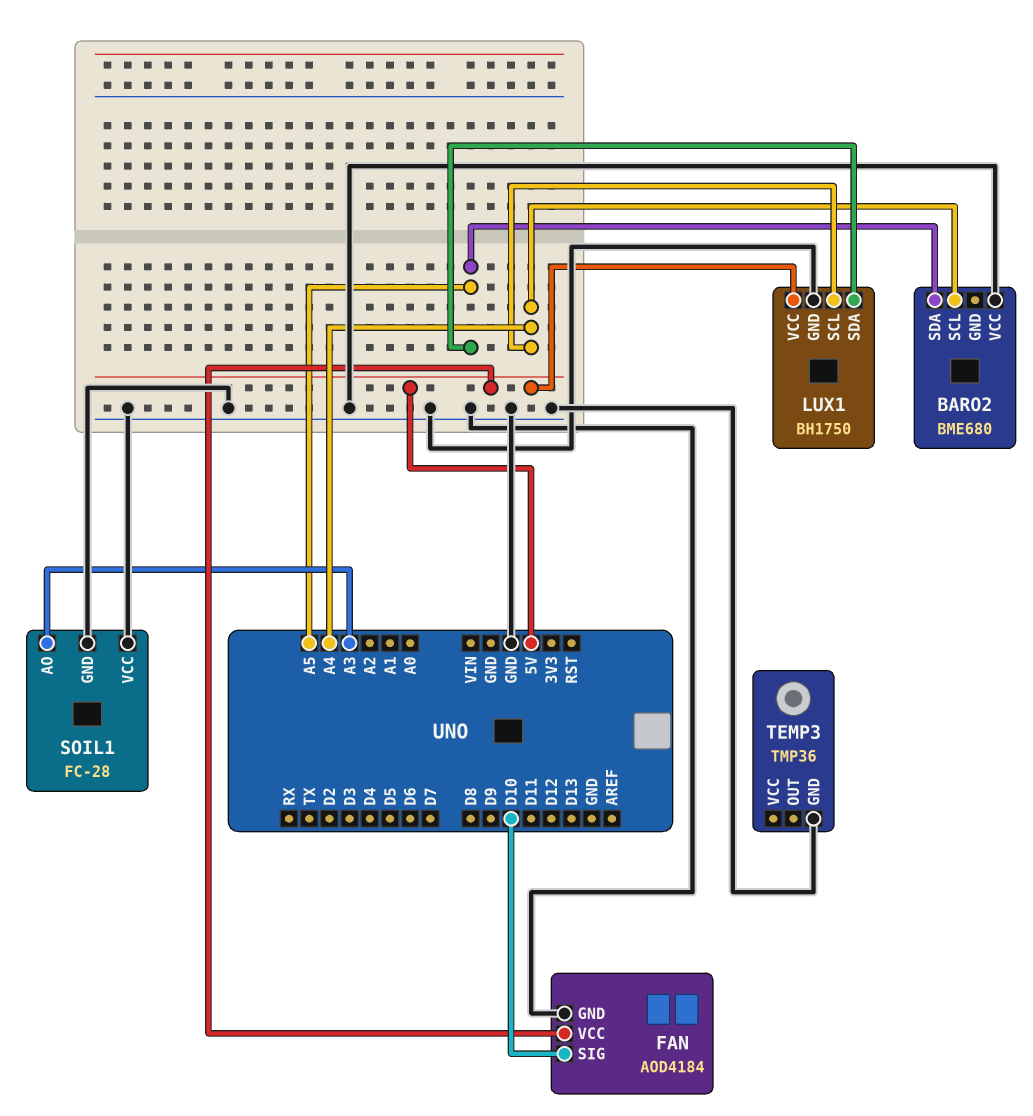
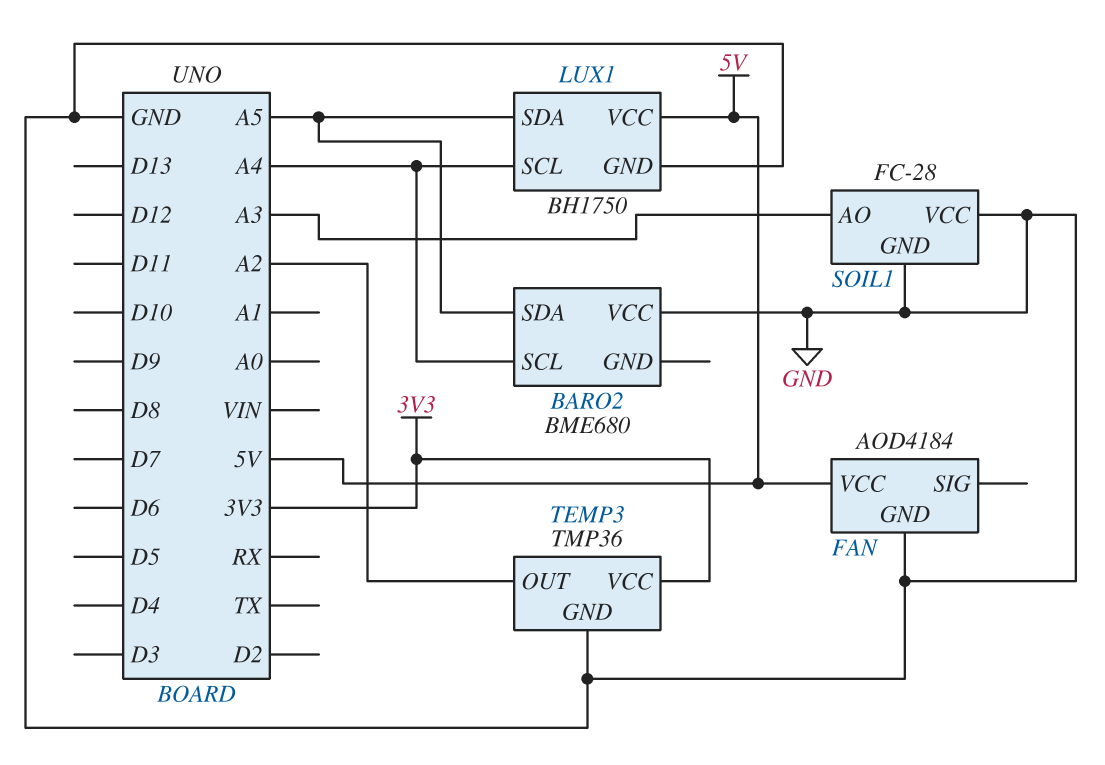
FAN pin SIG: D10 -> none
TEMP3 pin OUT: none -> A2
TEMP3 pin VCC: none -> 3V3

